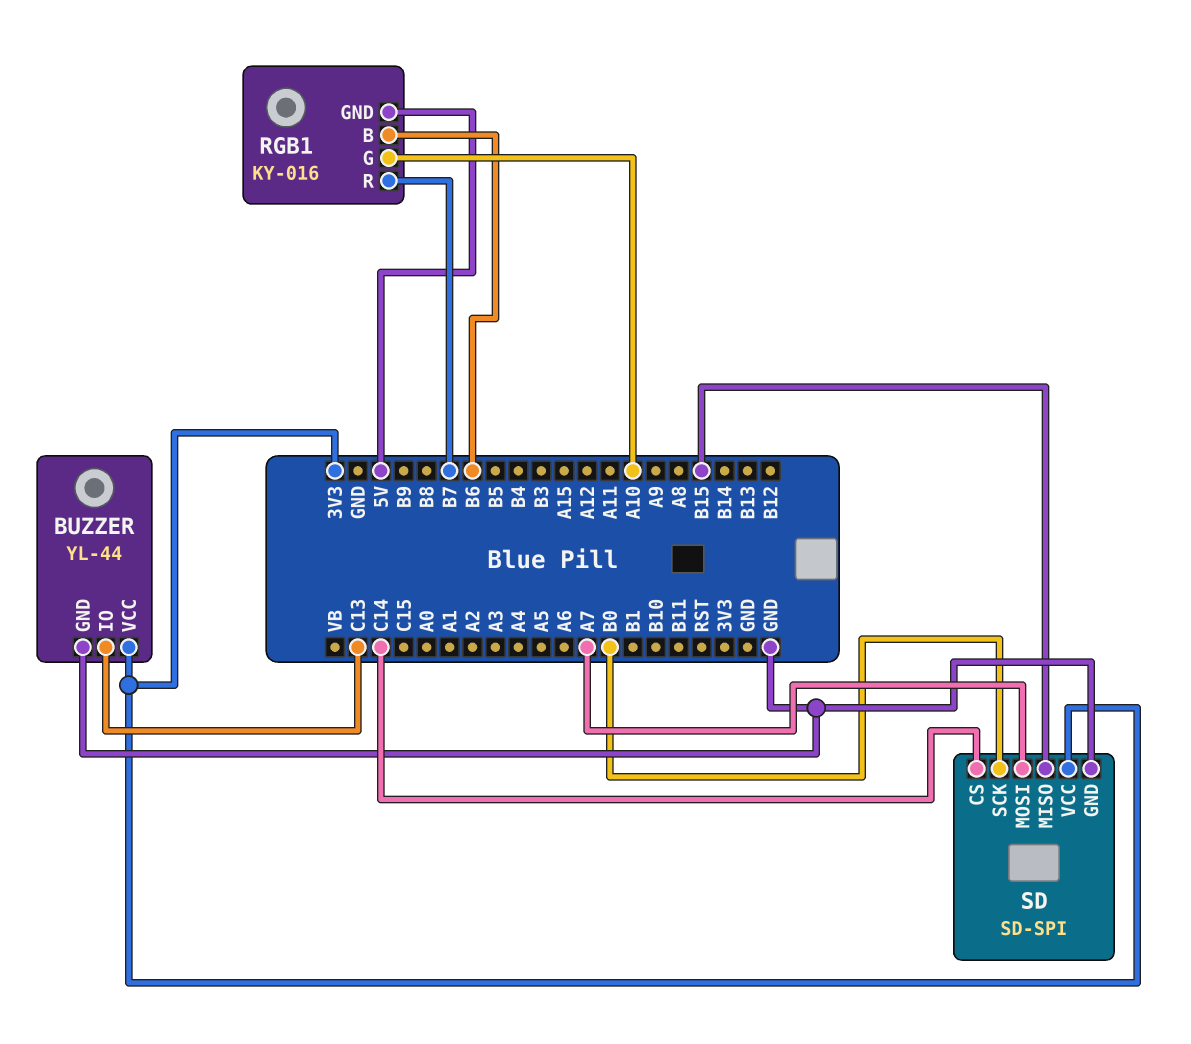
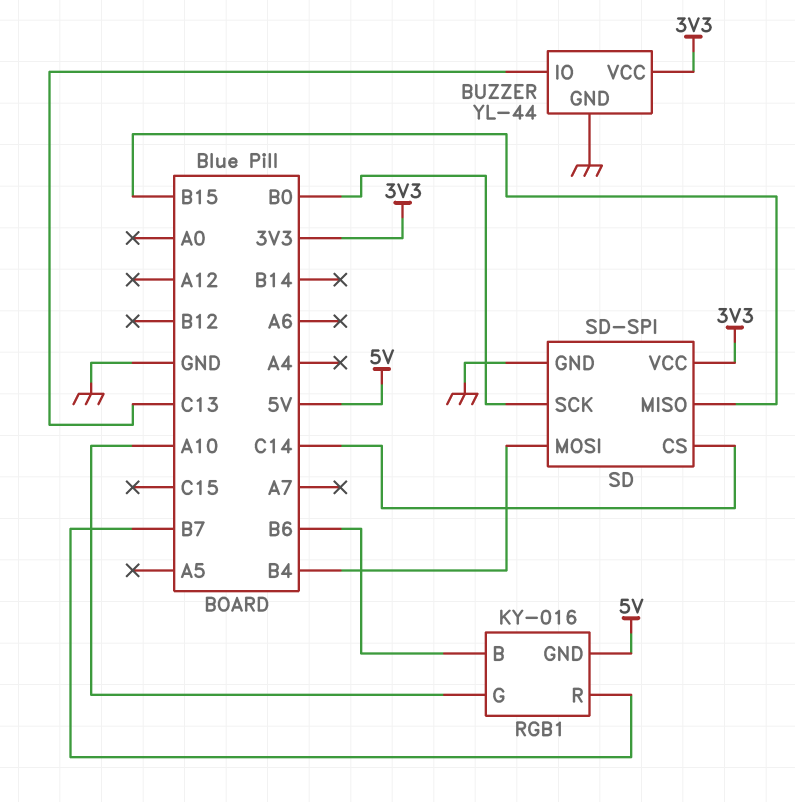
SD pin MOSI: A7 -> B4

